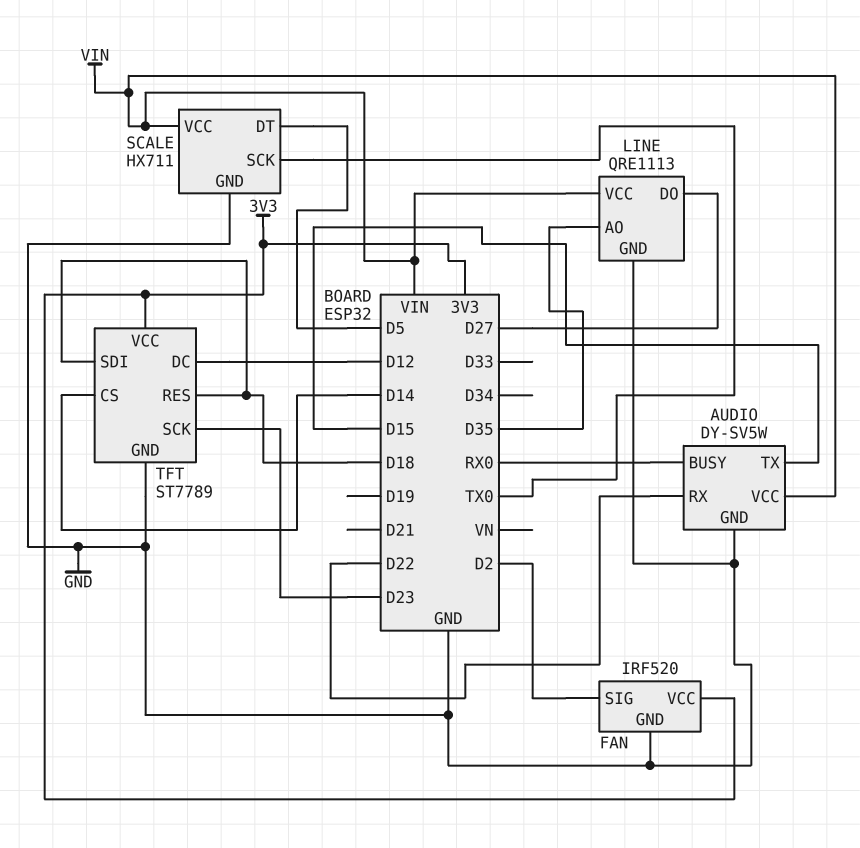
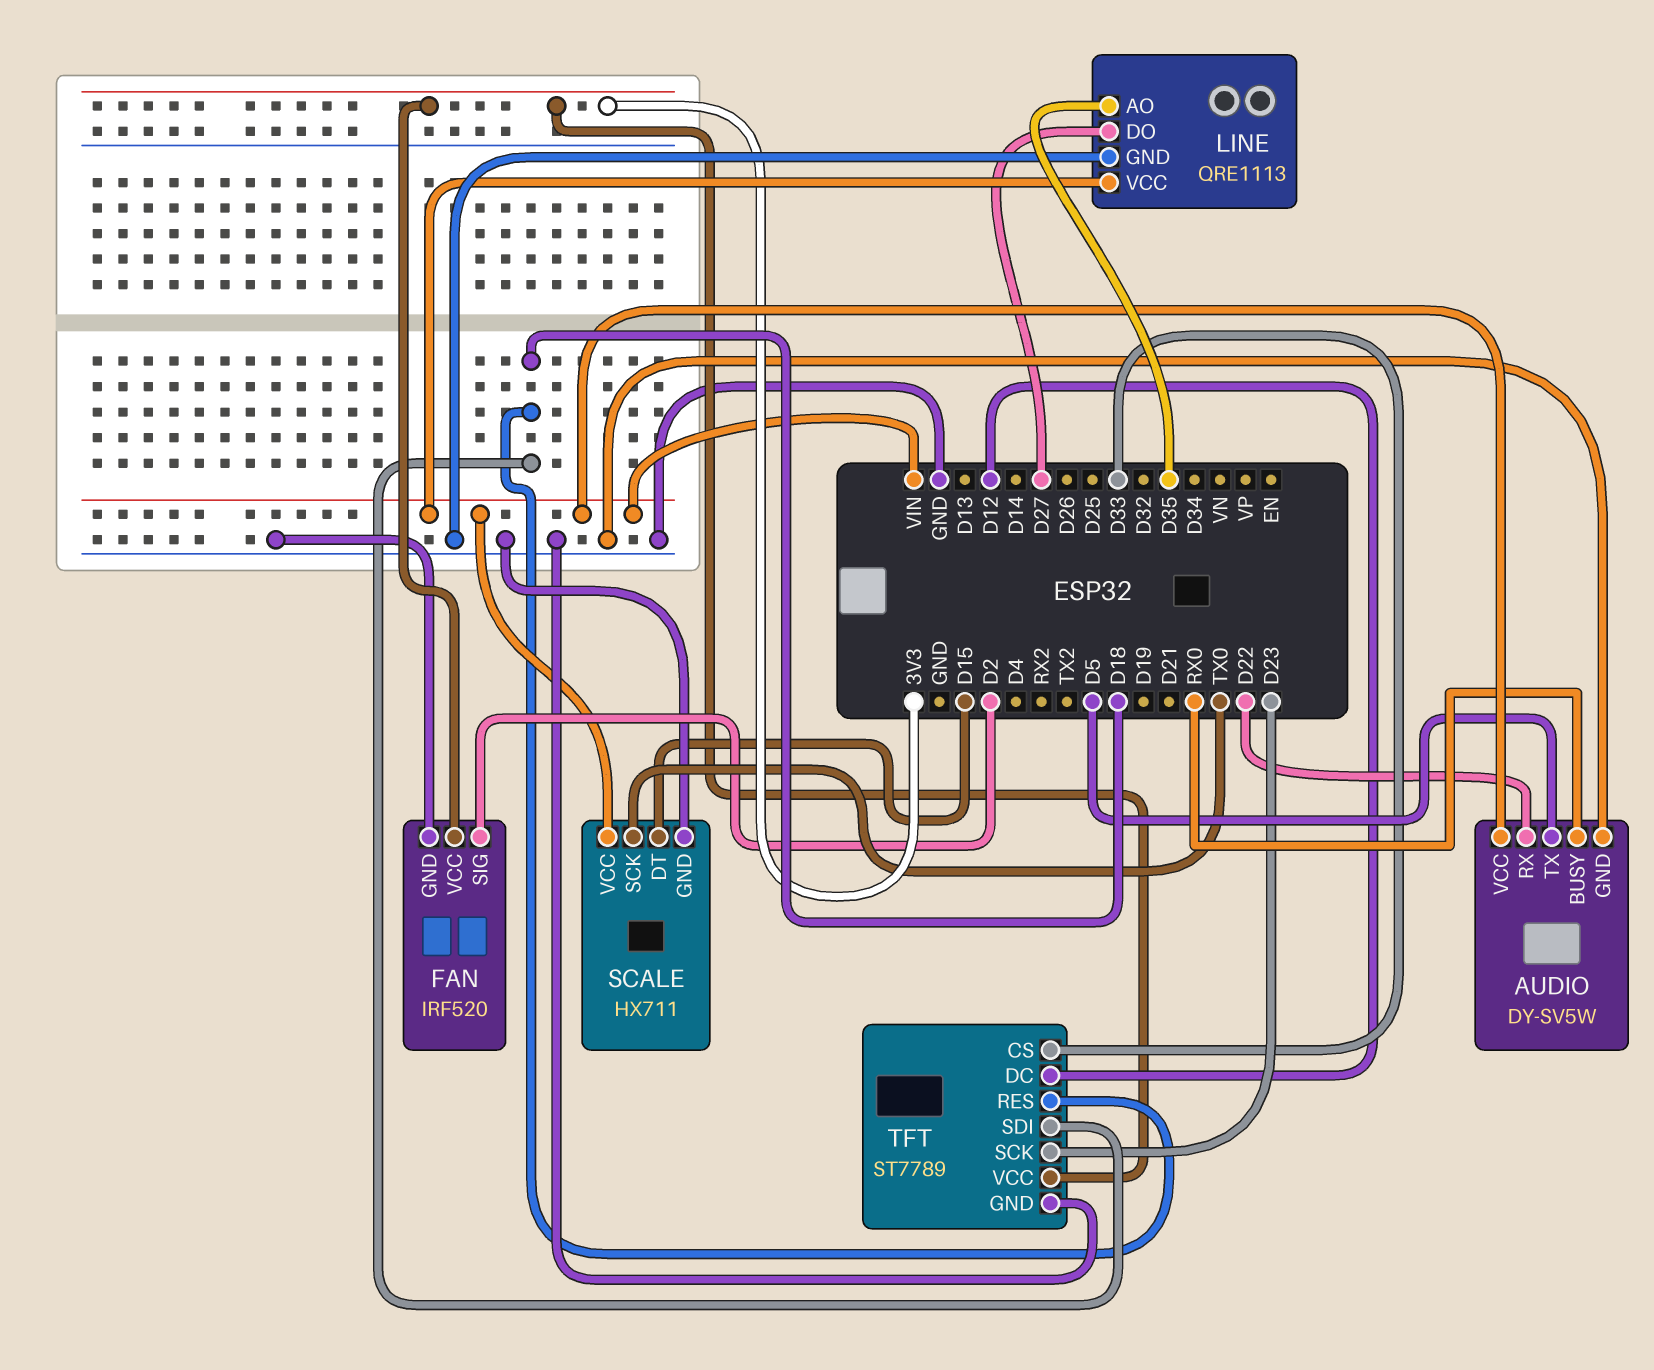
AUDIO pin TX: D15 -> D5
SCALE pin DT: D5 -> D15
TFT pin CS: D14 -> D33

